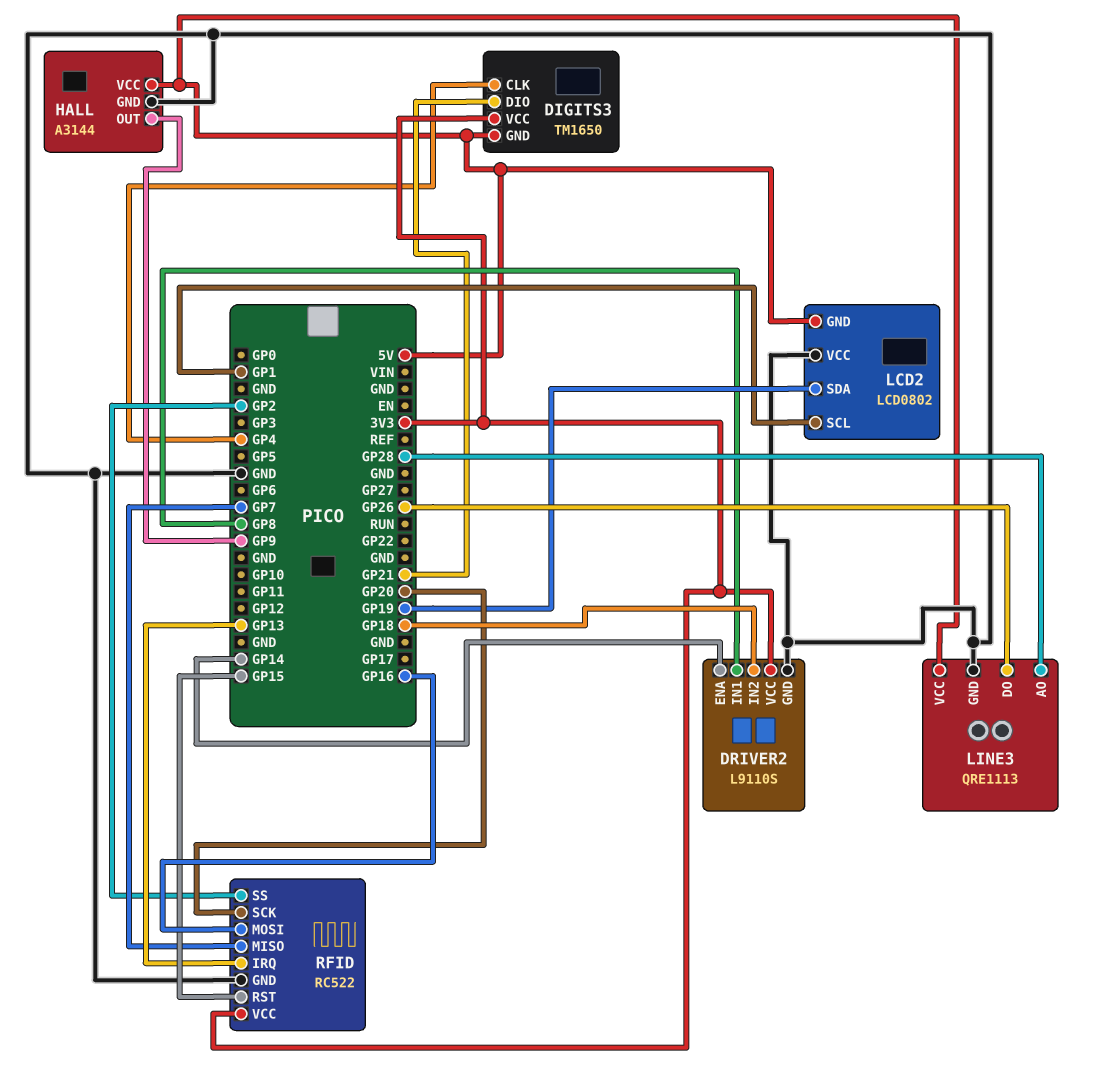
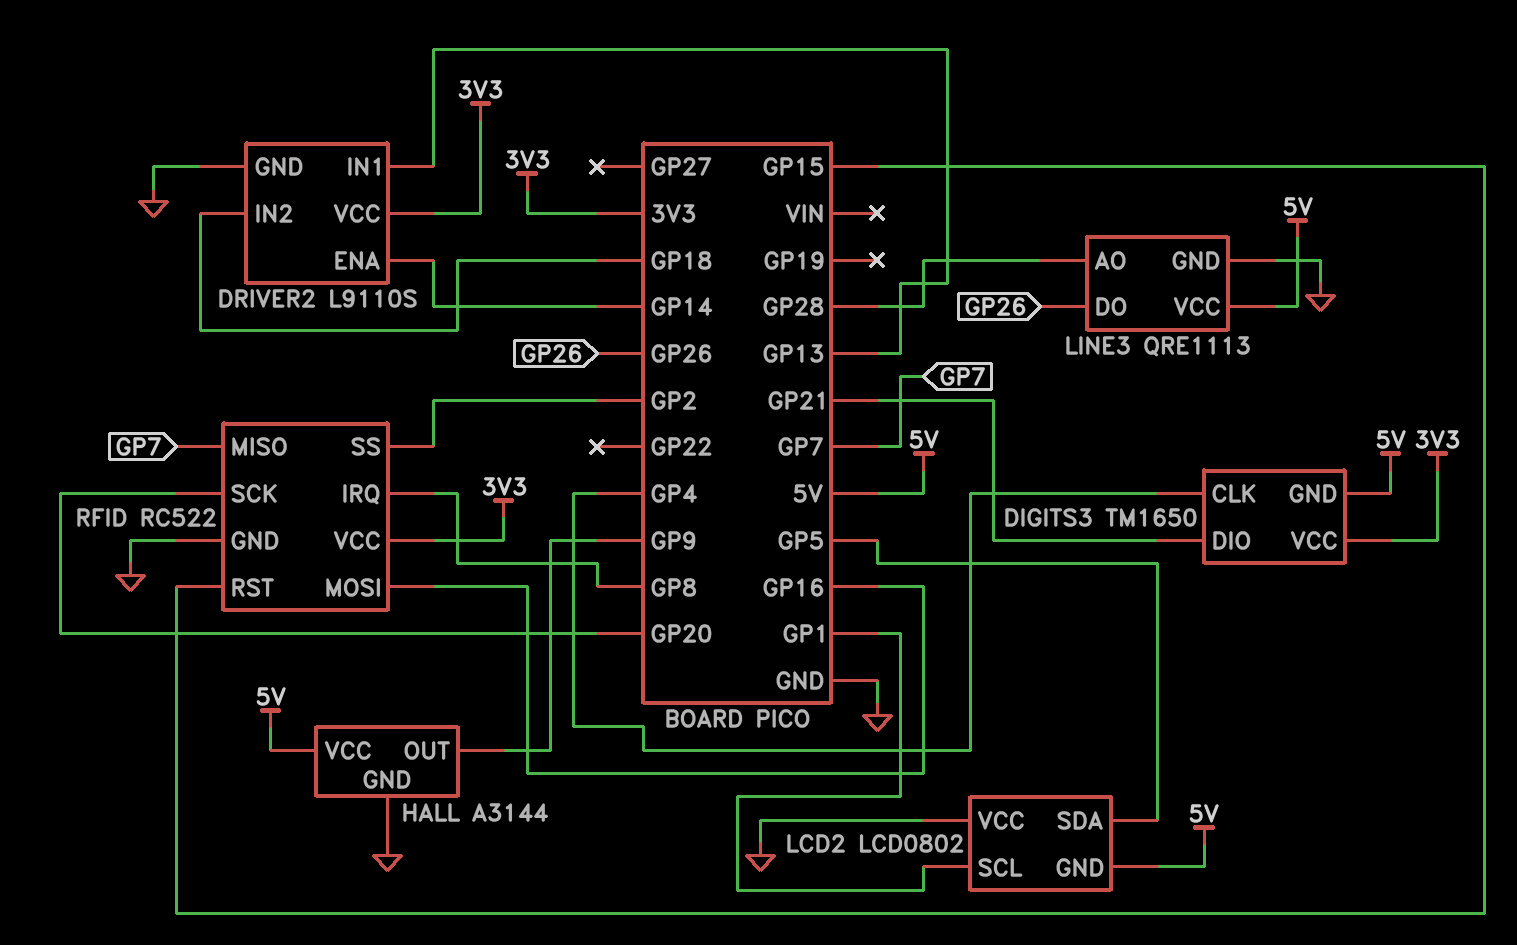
DRIVER2 pin IN1: GP8 -> GP13
LCD2 pin SDA: GP19 -> GP5
RFID pin IRQ: GP13 -> GP8

